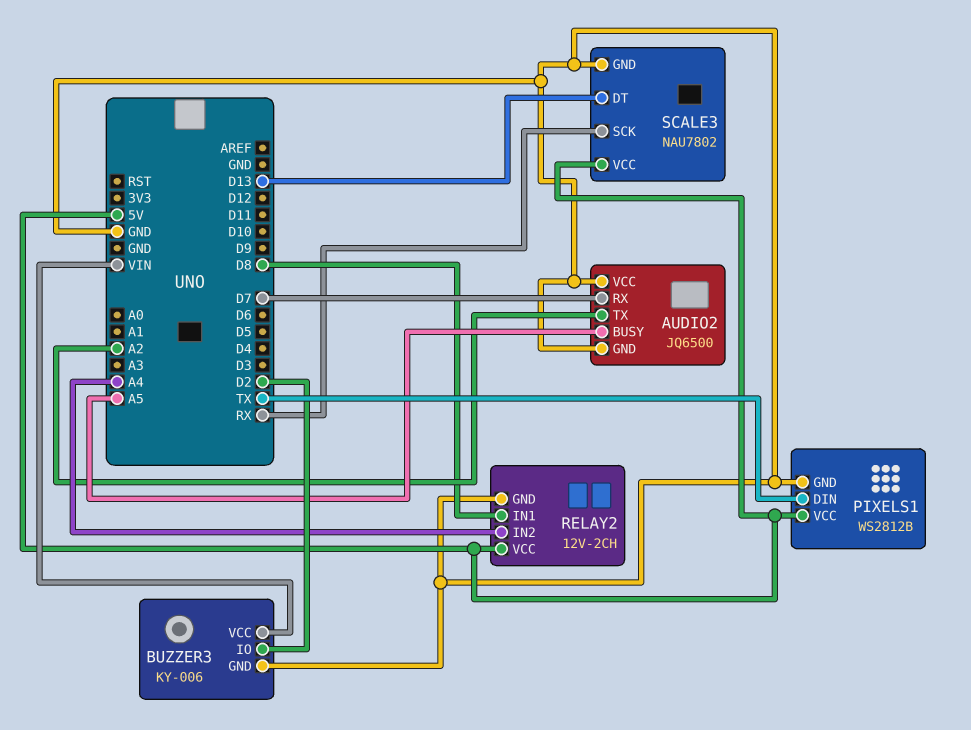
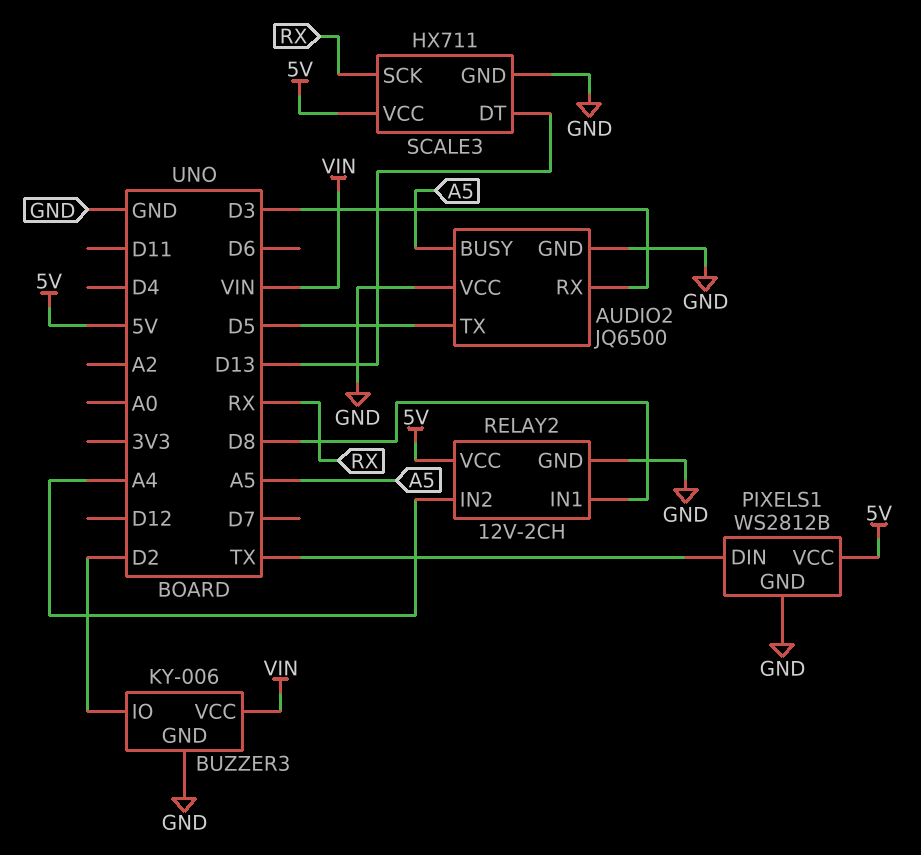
AUDIO2 pin RX: D7 -> D3
AUDIO2 pin TX: A2 -> D5
SCALE3: NAU7802 -> HX711

